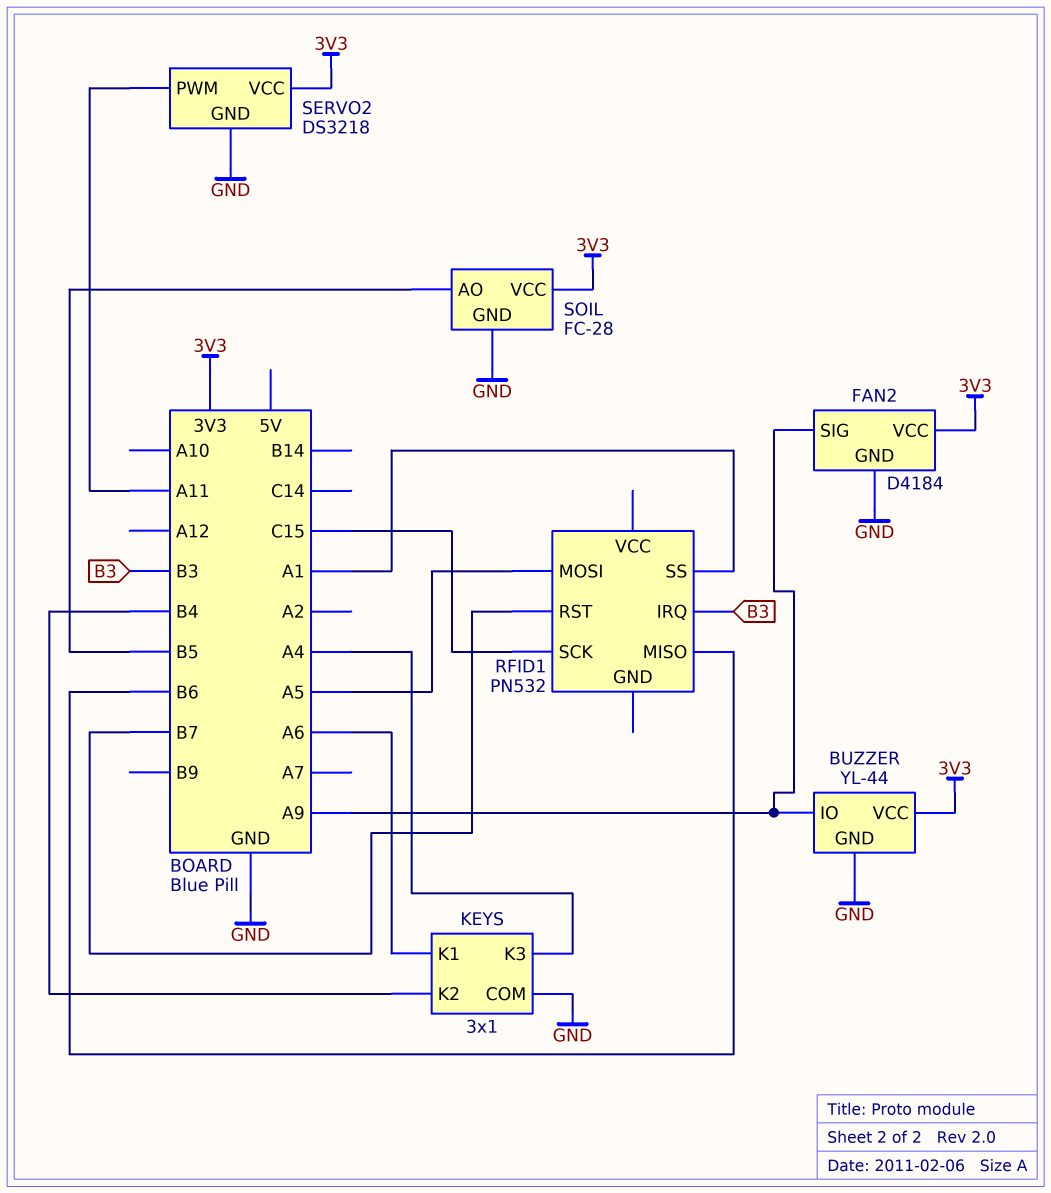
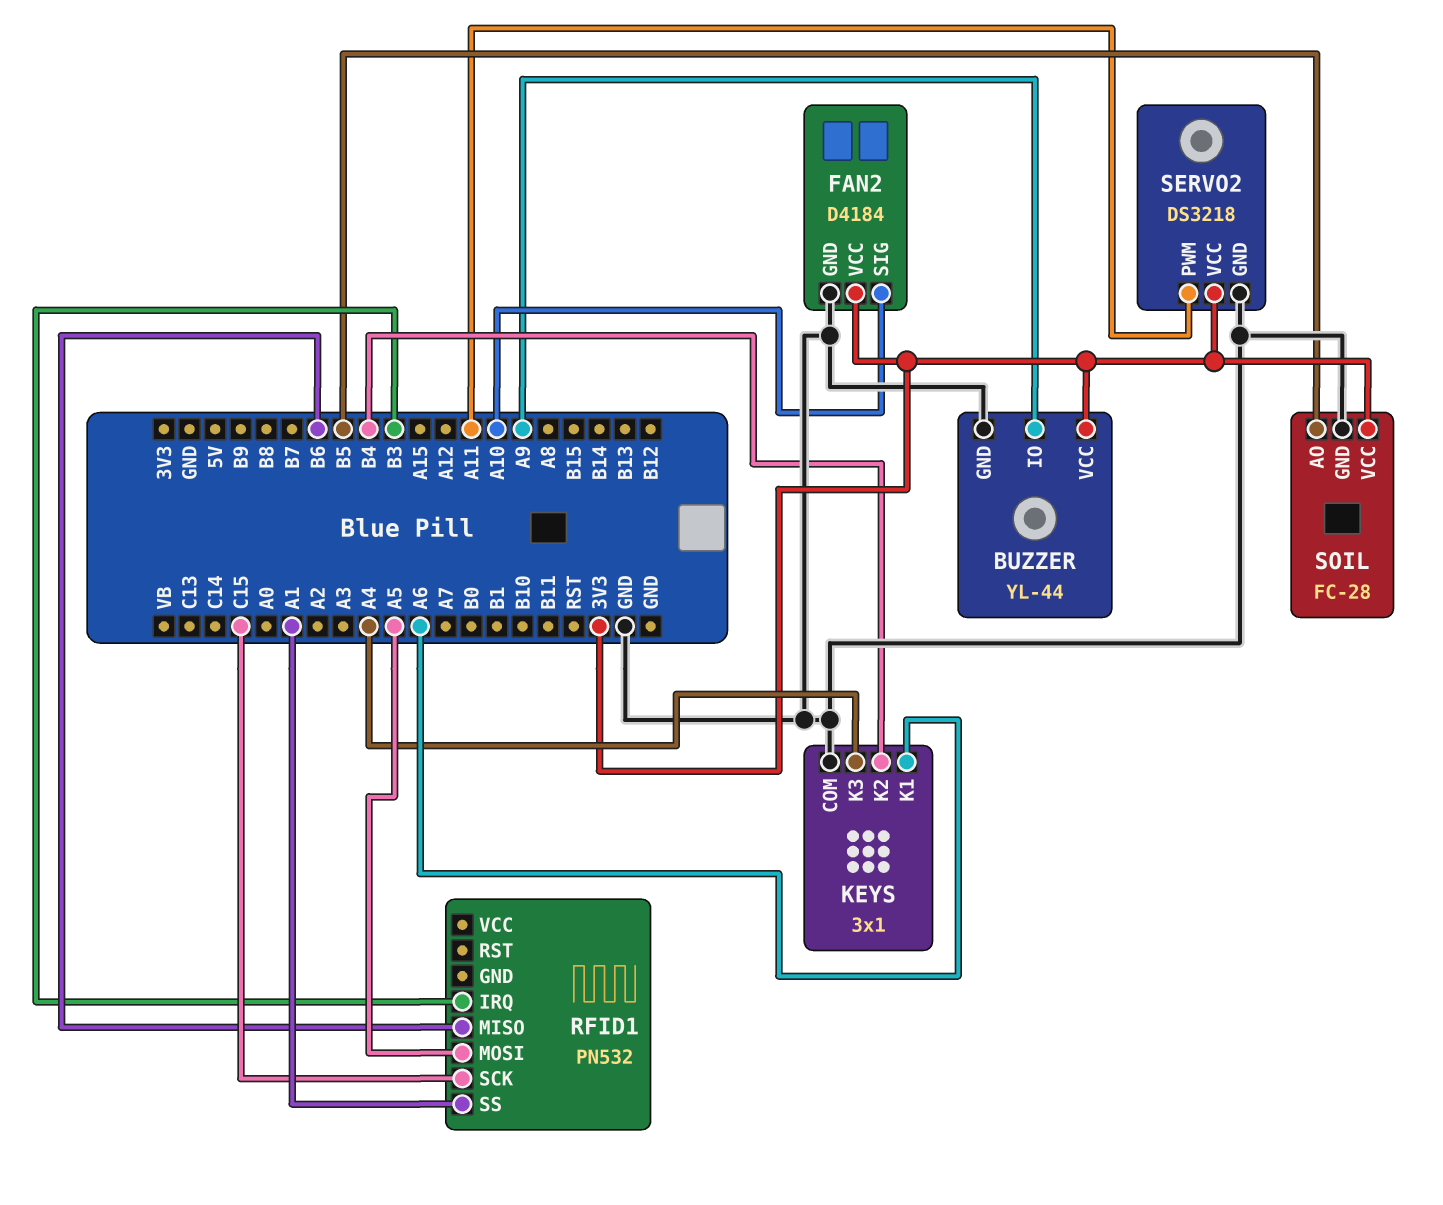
FAN2 pin SIG: A9 -> A10
RFID1 pin RST: B7 -> none

